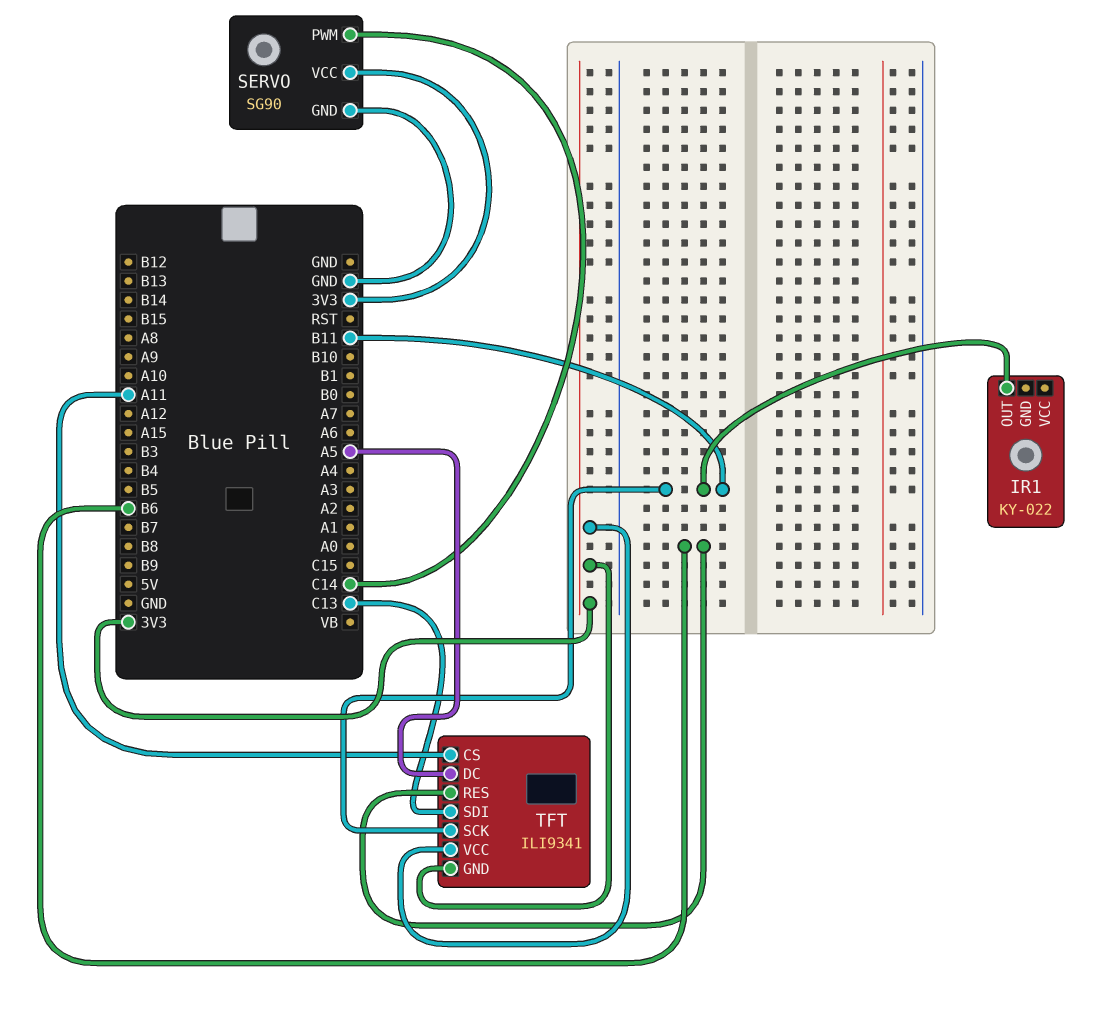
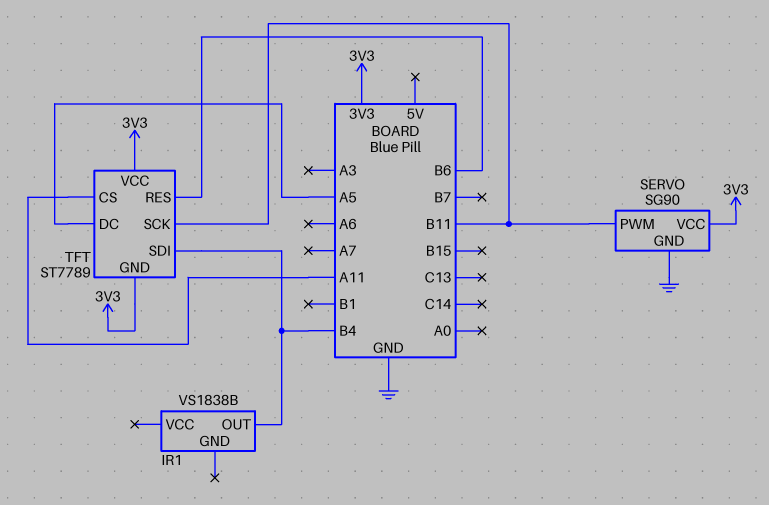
IR1: KY-022 -> VS1838B
IR1 pin OUT: B11 -> B4
SERVO pin PWM: C14 -> B11
TFT: ILI9341 -> ST7789
TFT pin SDI: C13 -> B4

